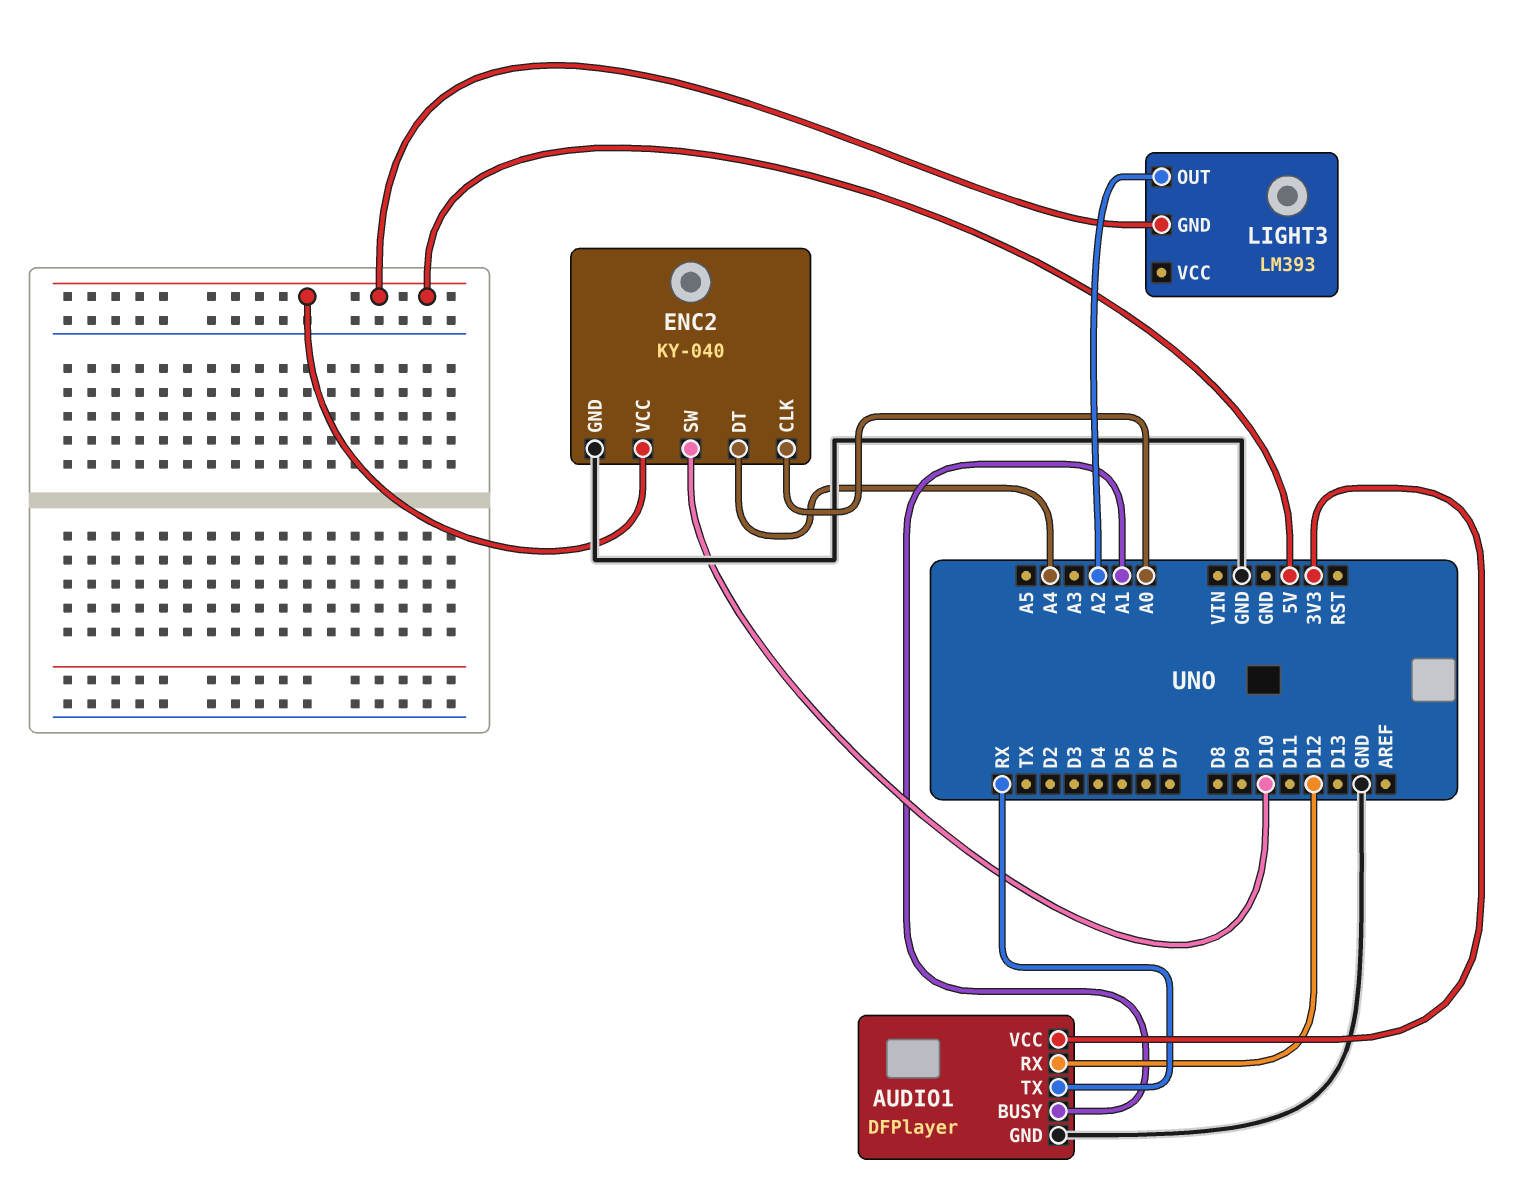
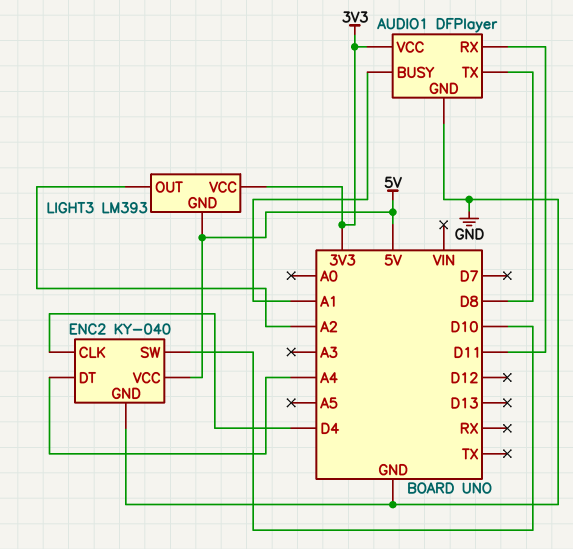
AUDIO1 pin RX: D12 -> D11
AUDIO1 pin TX: RX -> D8
ENC2 pin CLK: A0 -> D4
LIGHT3 pin VCC: none -> 3V3

